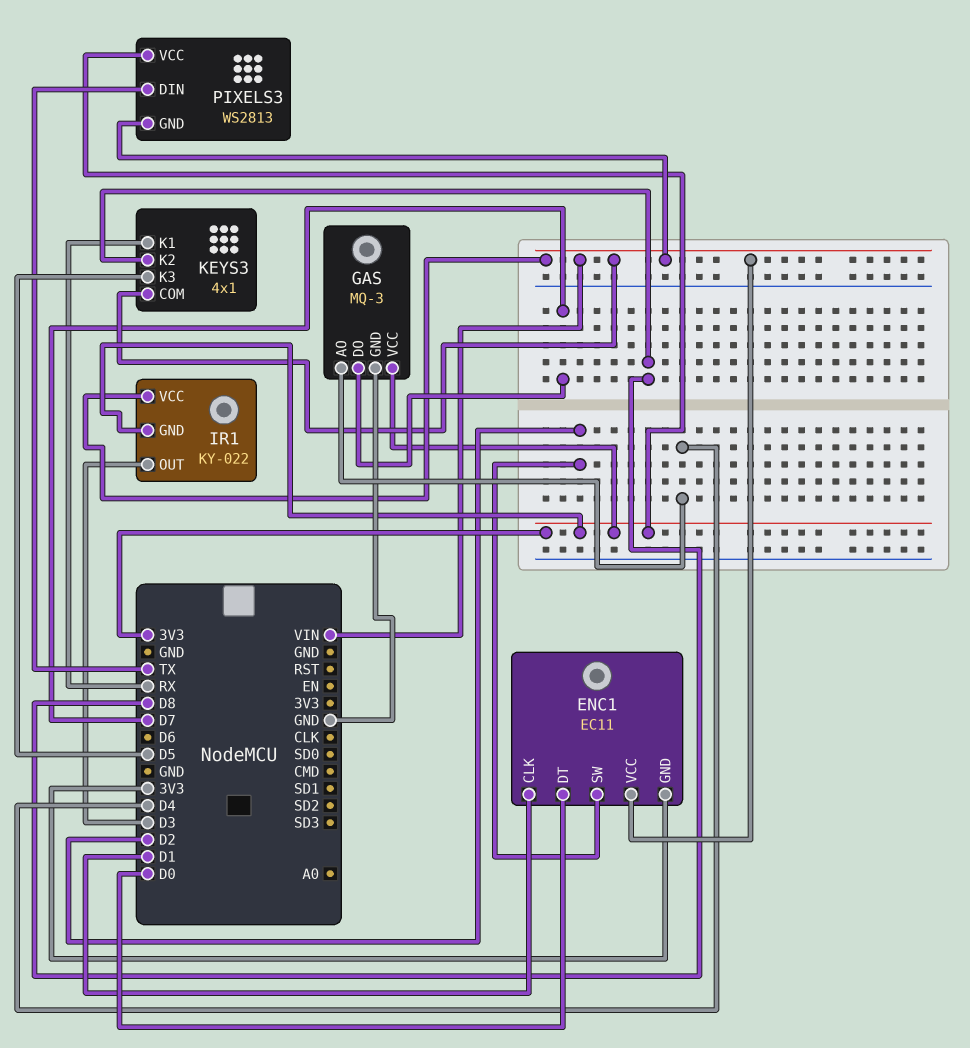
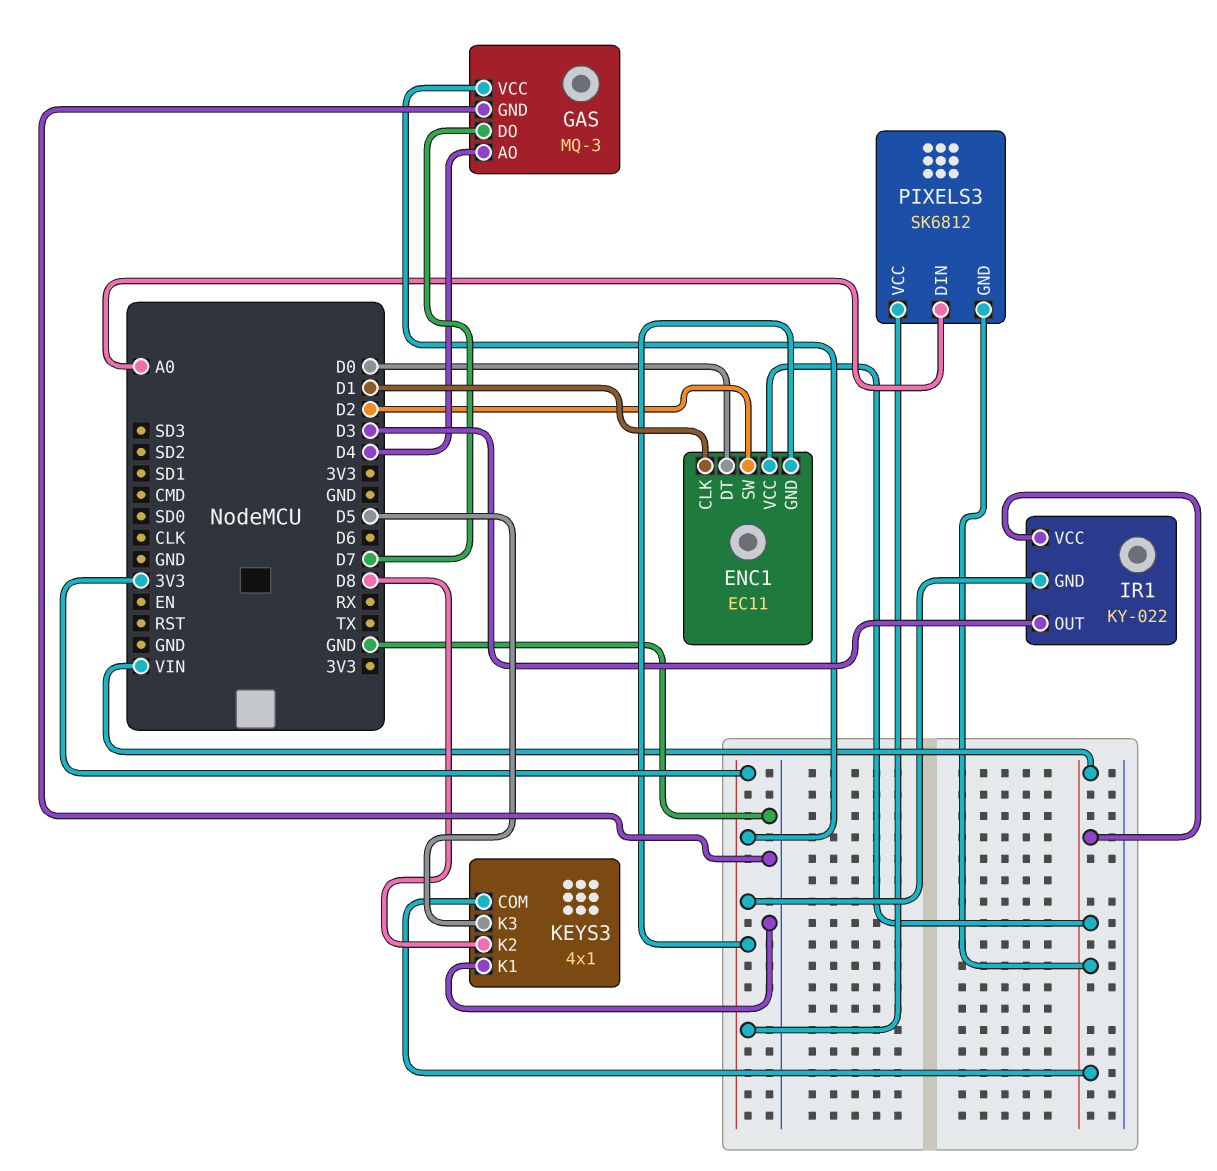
KEYS3 pin K1: RX -> GND
PIXELS3: WS2813 -> SK6812
PIXELS3 pin DIN: TX -> A0

